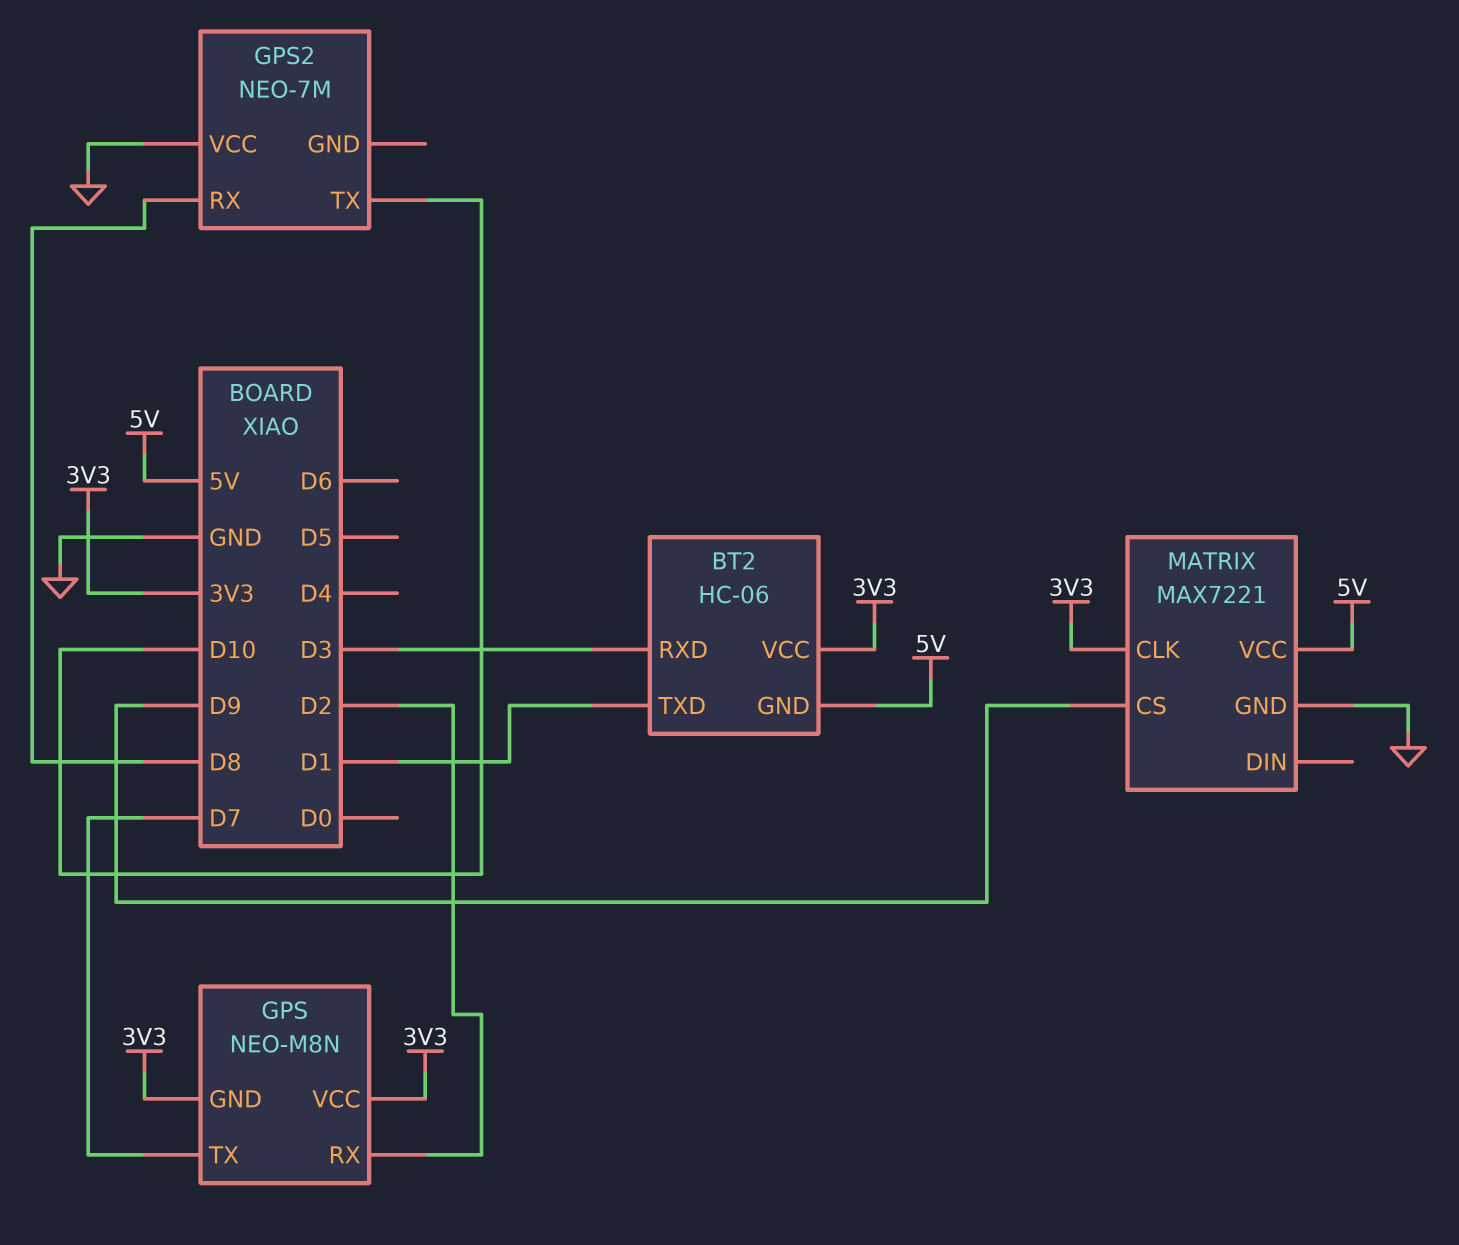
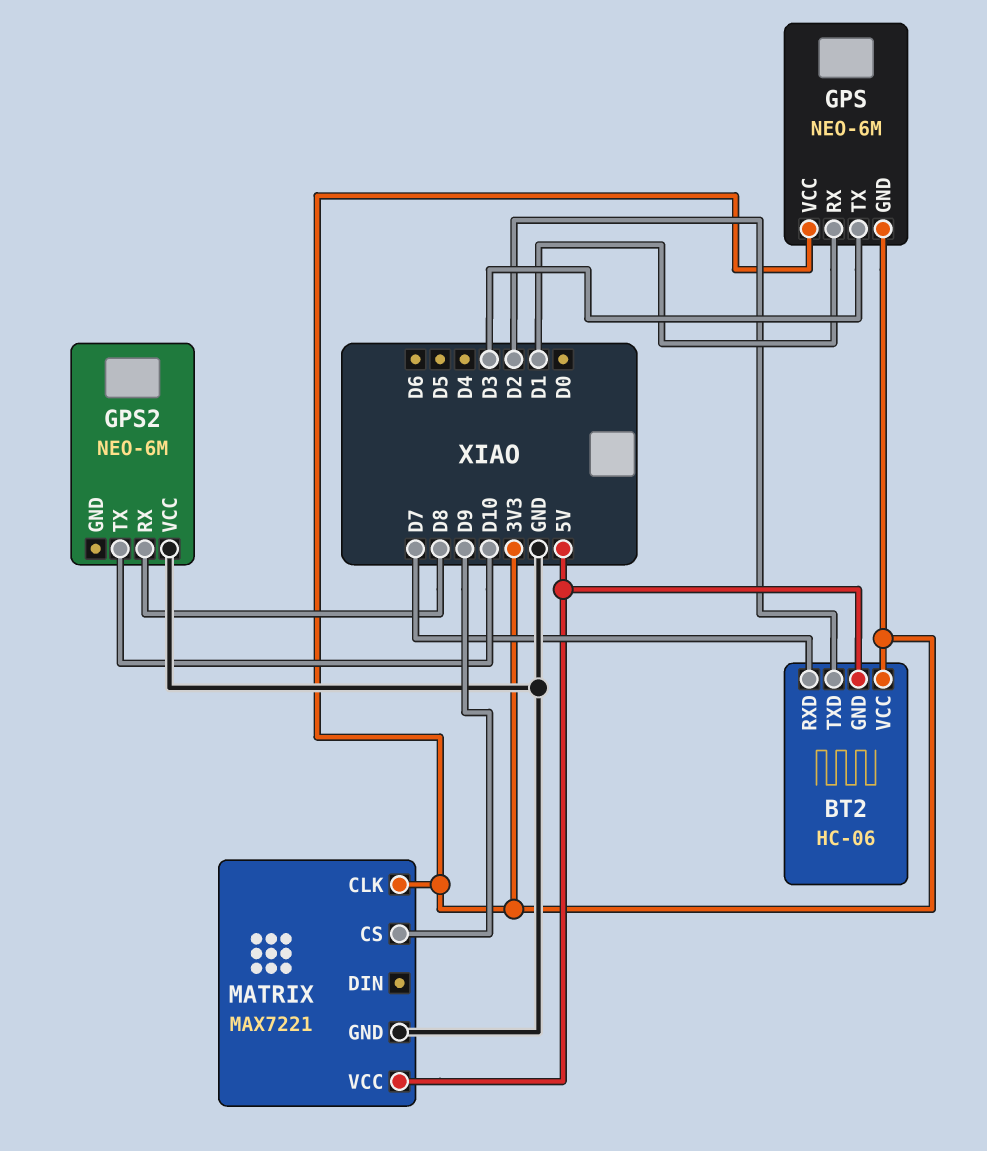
BT2 pin RXD: D3 -> D7
BT2 pin TXD: D1 -> D2
GPS: NEO-M8N -> NEO-6M
GPS pin RX: D2 -> D1
GPS pin TX: D7 -> D3
GPS2: NEO-7M -> NEO-6M

